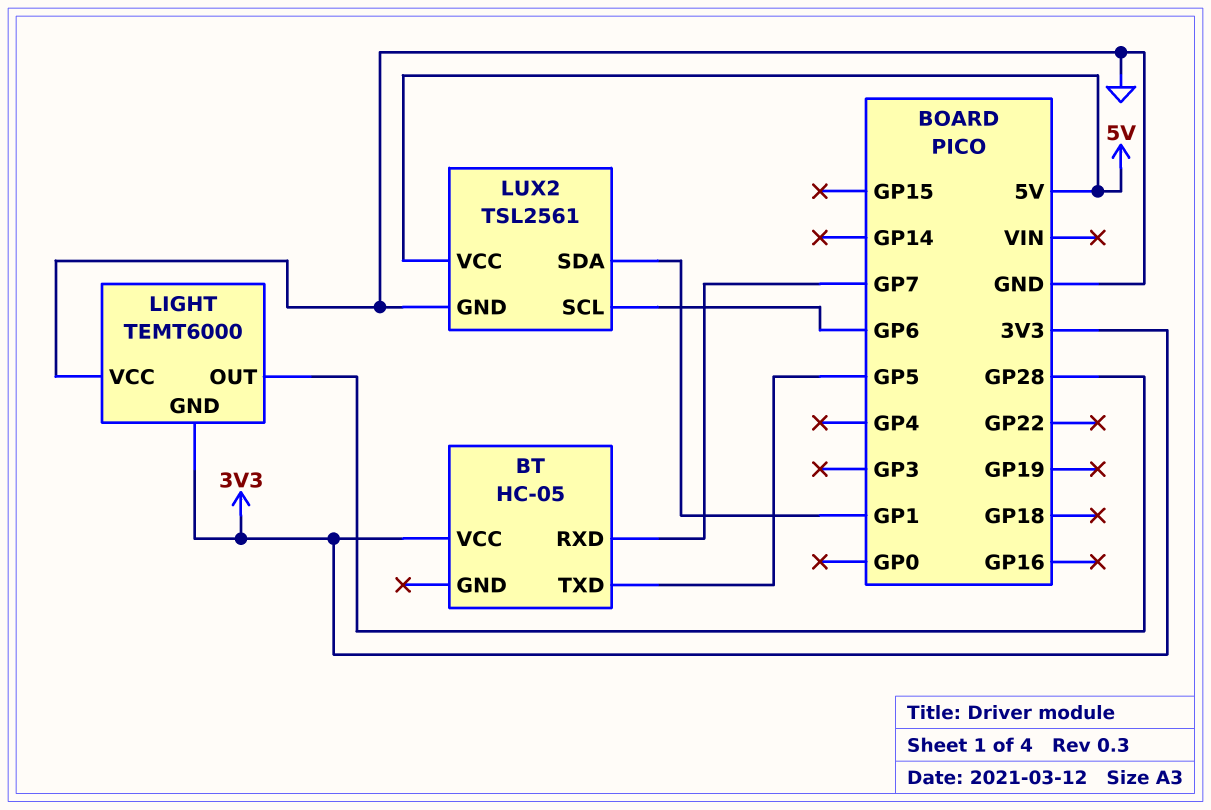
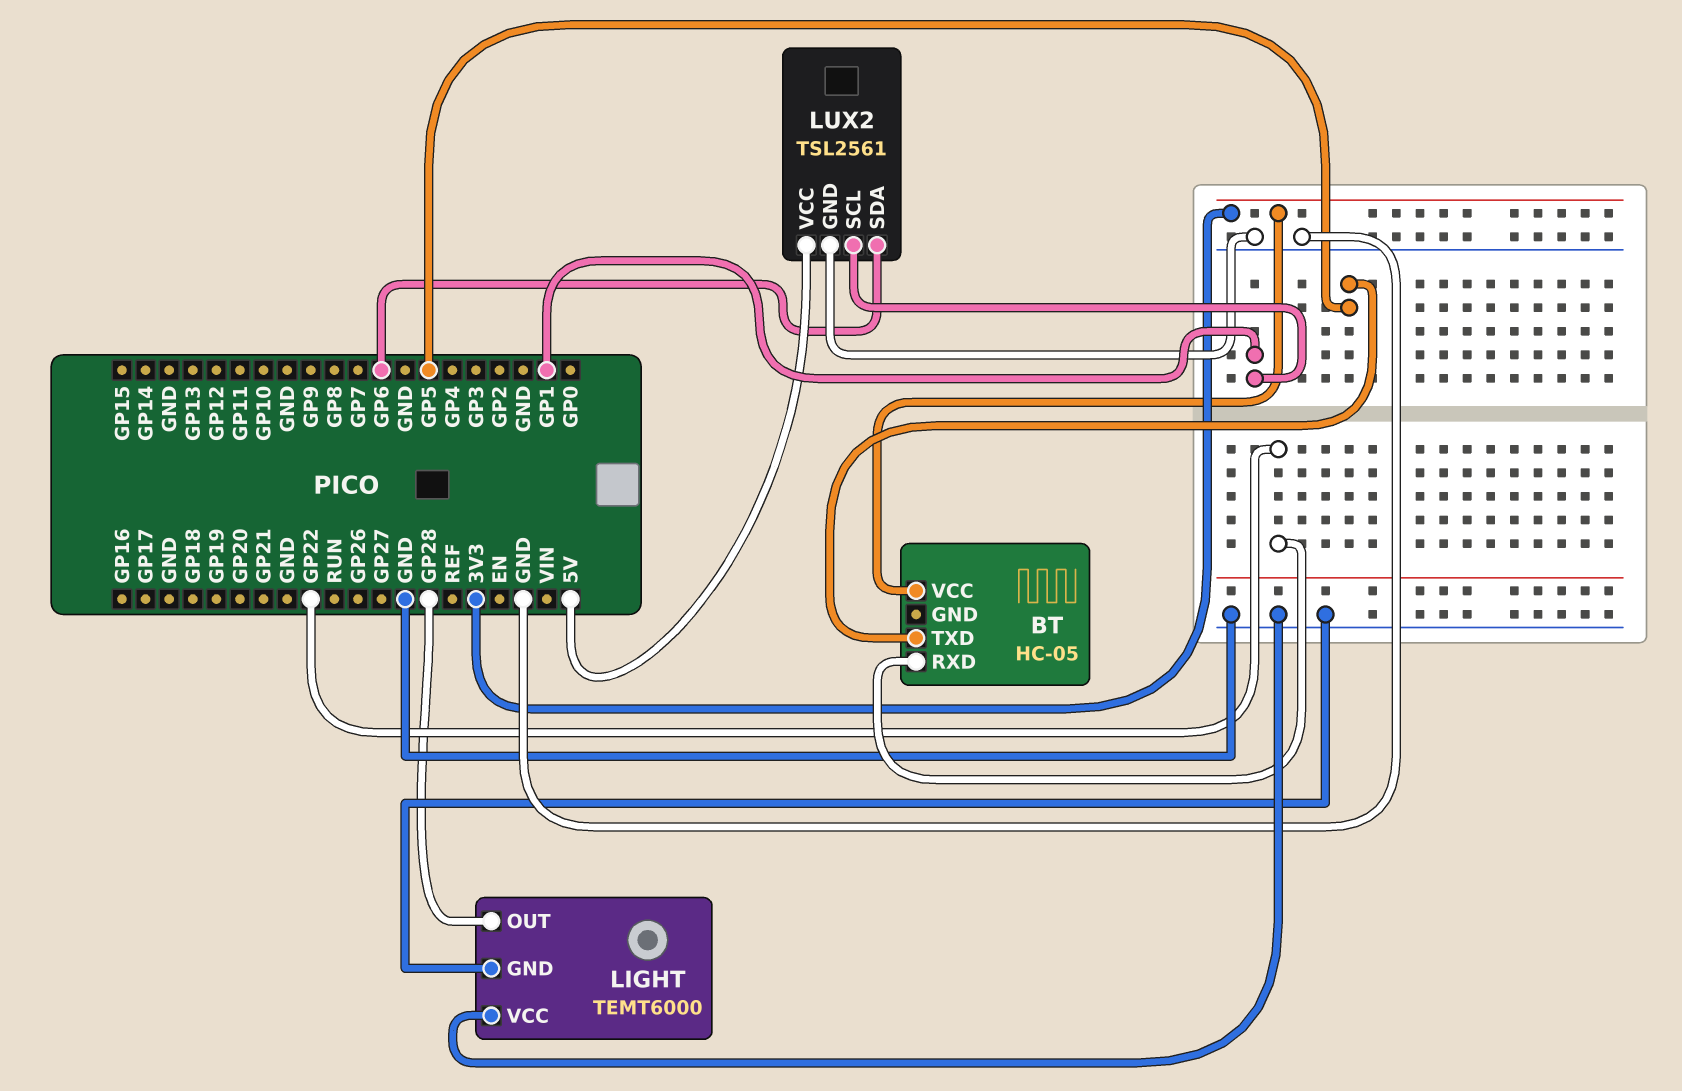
BT pin RXD: GP7 -> GP22
LIGHT pin GND: 3V3 -> GND
LUX2 pin SCL: GP6 -> GP1
LUX2 pin SDA: GP1 -> GP6

